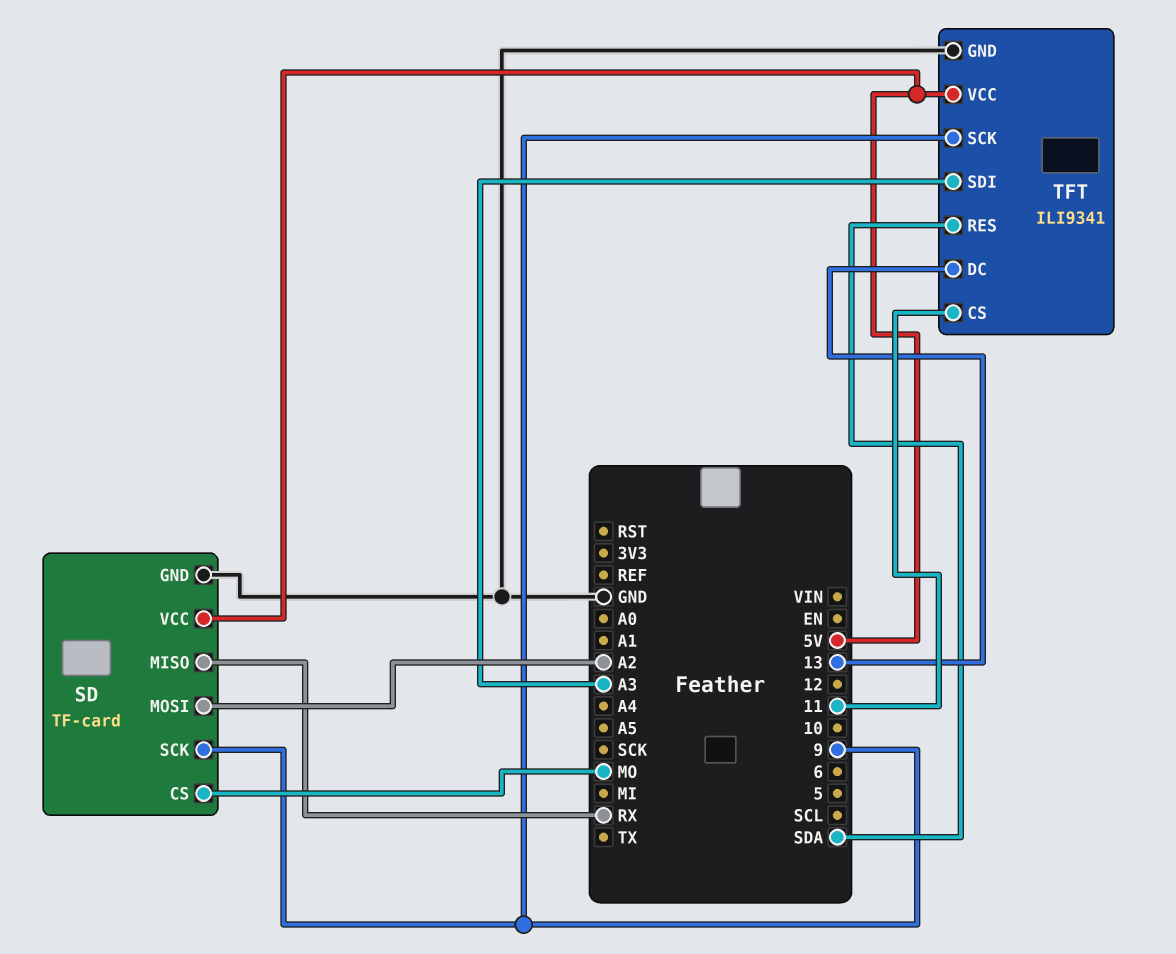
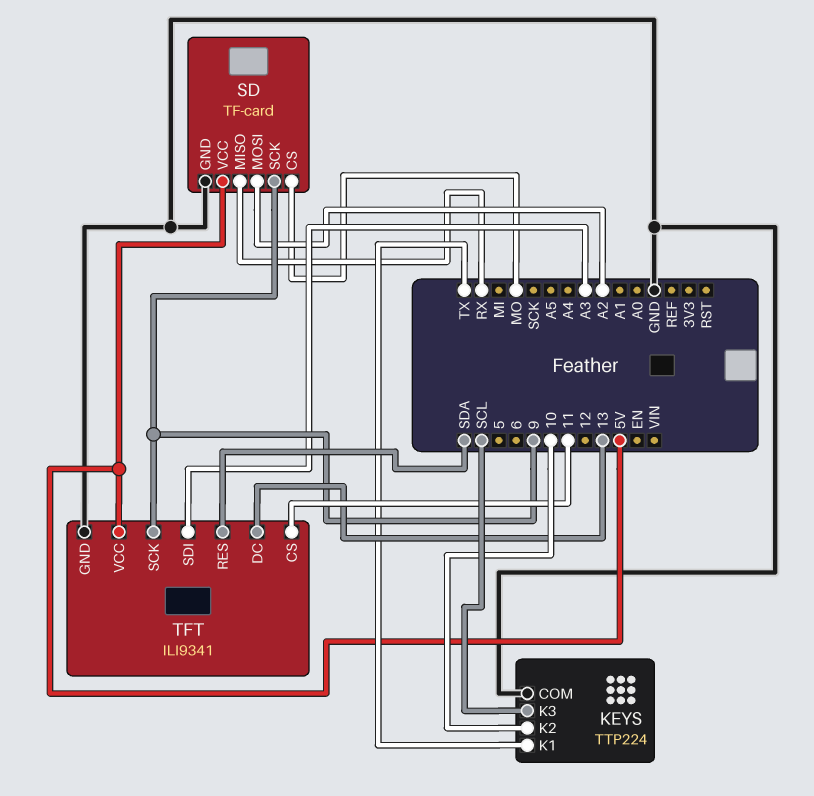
KEYS: none -> TTP224
KEYS pin COM: none -> GND
KEYS pin K1: none -> TX
KEYS pin K2: none -> 10
KEYS pin K3: none -> SCL

